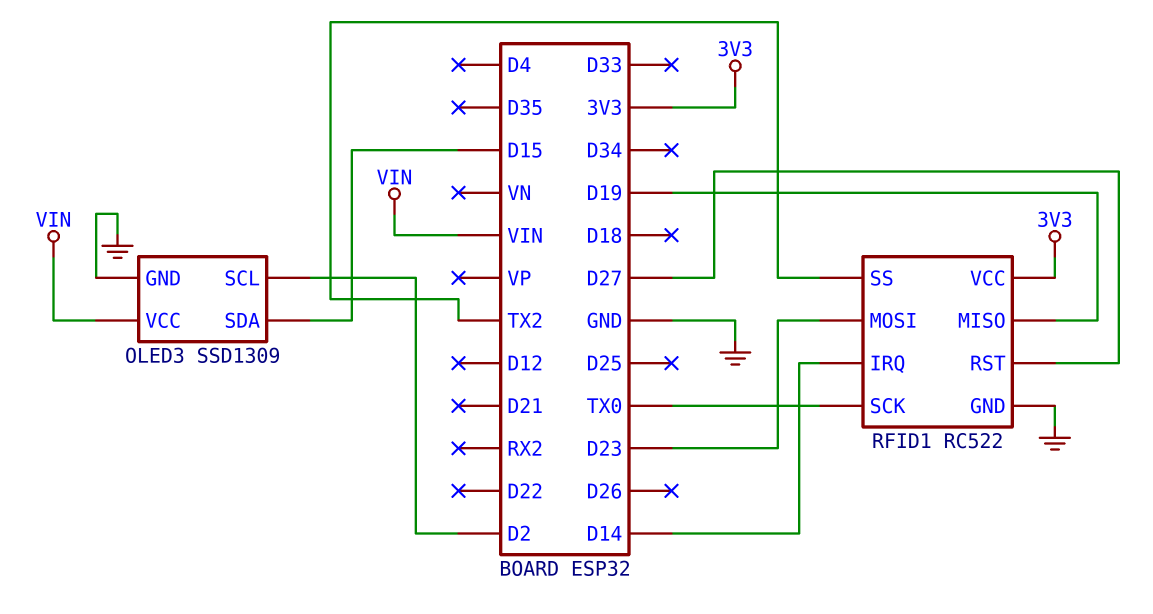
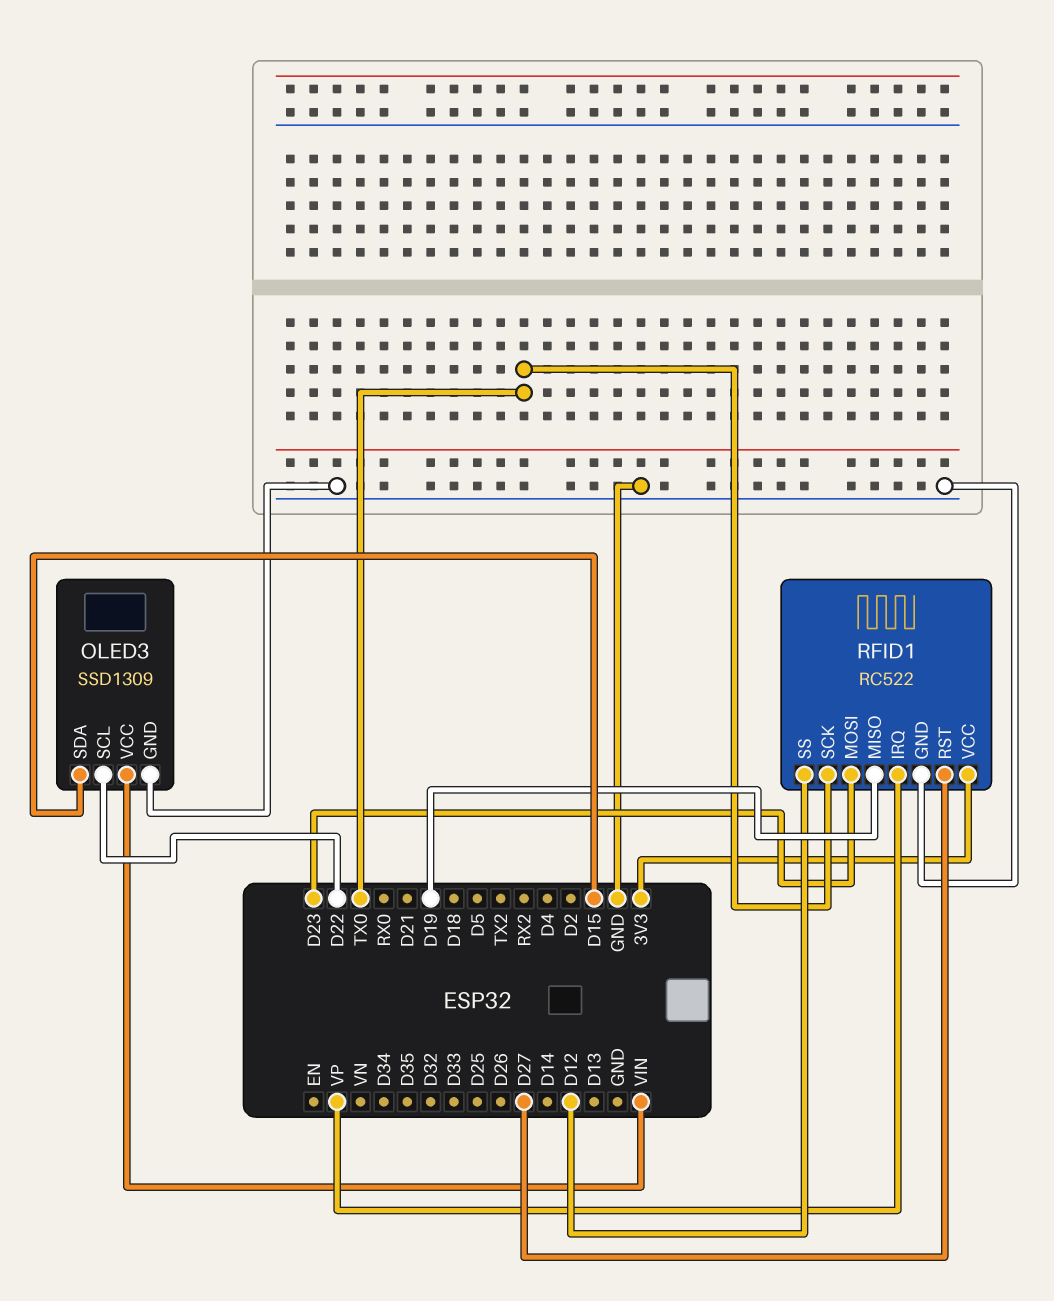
OLED3 pin SCL: D2 -> D22
RFID1 pin IRQ: D14 -> VP
RFID1 pin SS: TX2 -> D12

